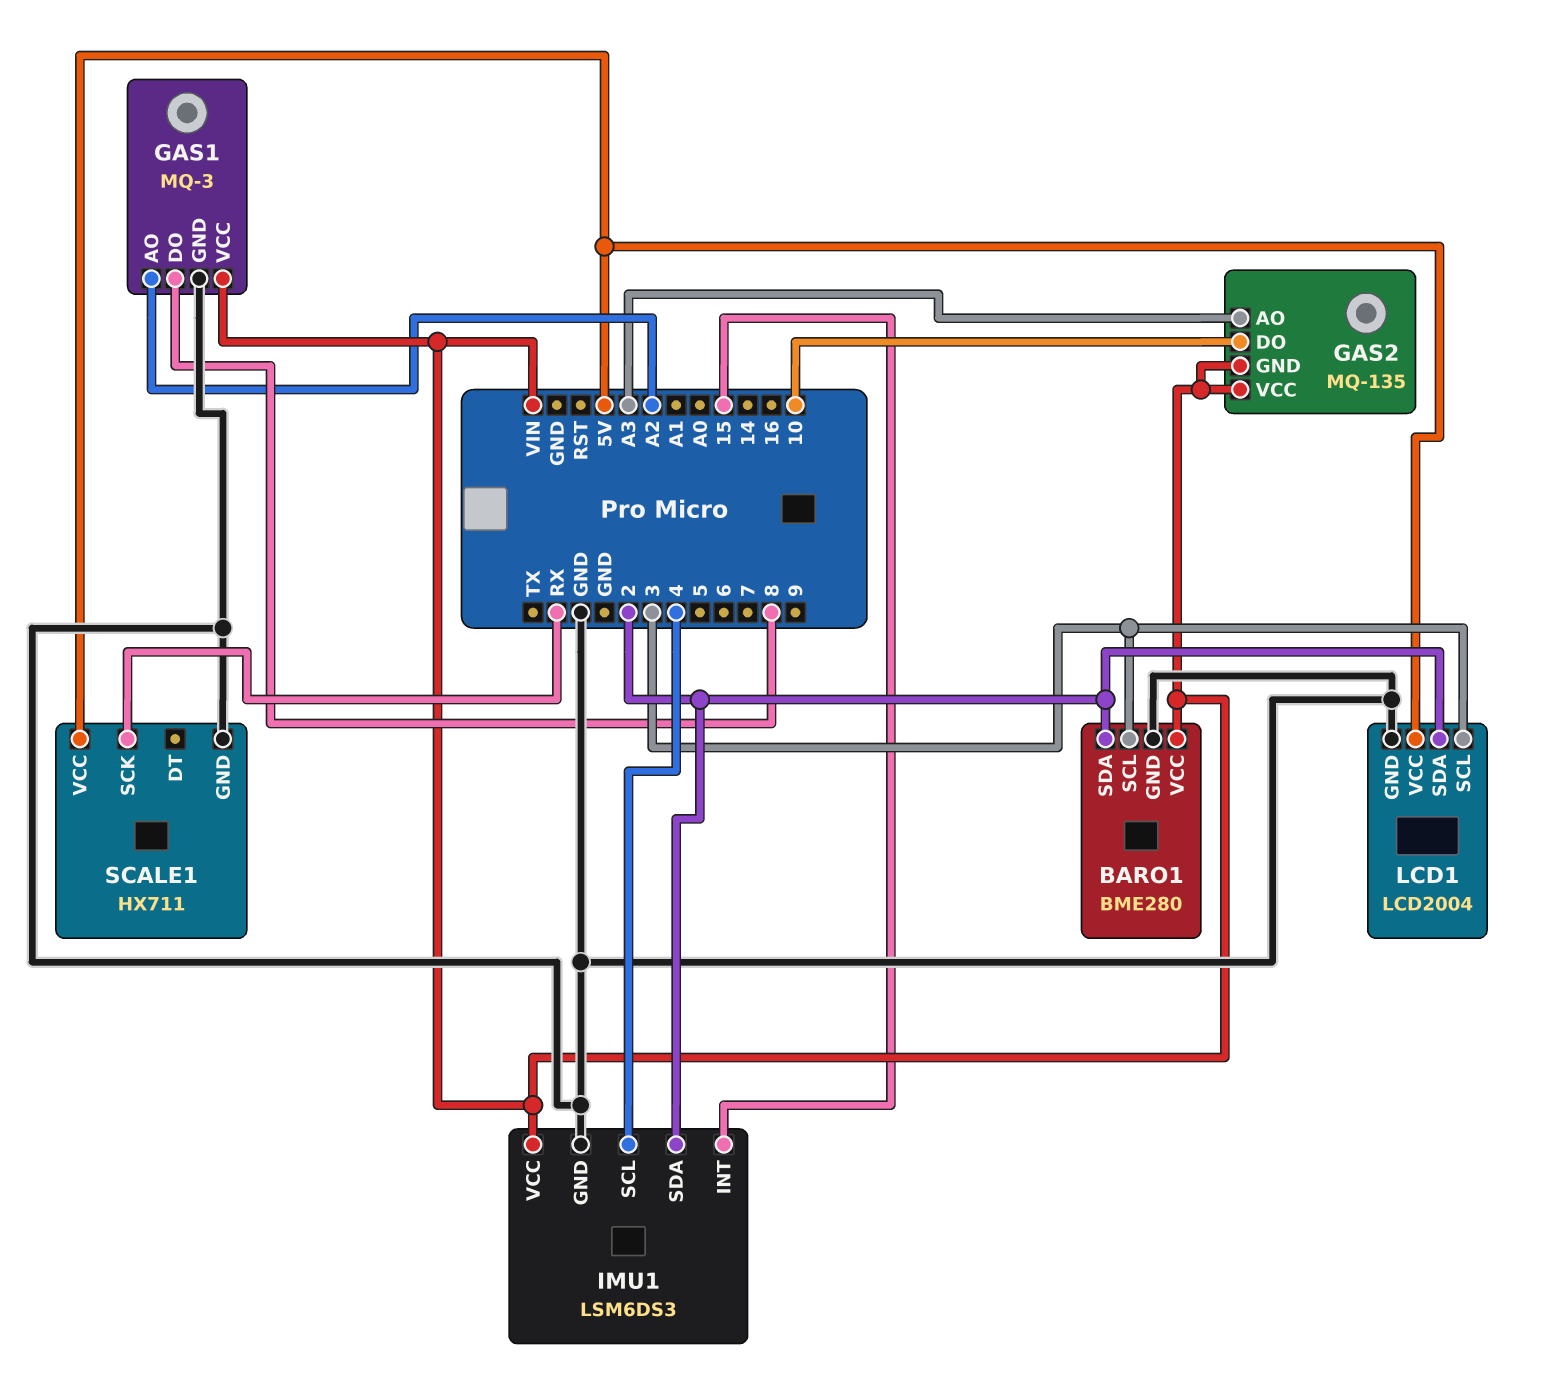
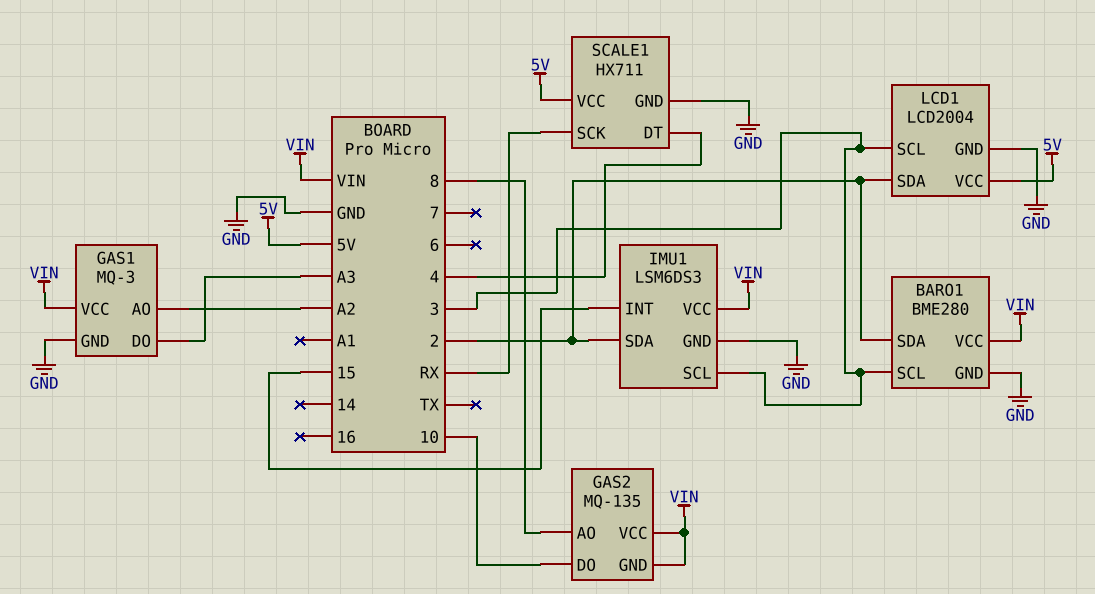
GAS1 pin DO: 8 -> A3
GAS2 pin AO: A3 -> 8
IMU1 pin SCL: 4 -> 3
SCALE1 pin DT: none -> 4

